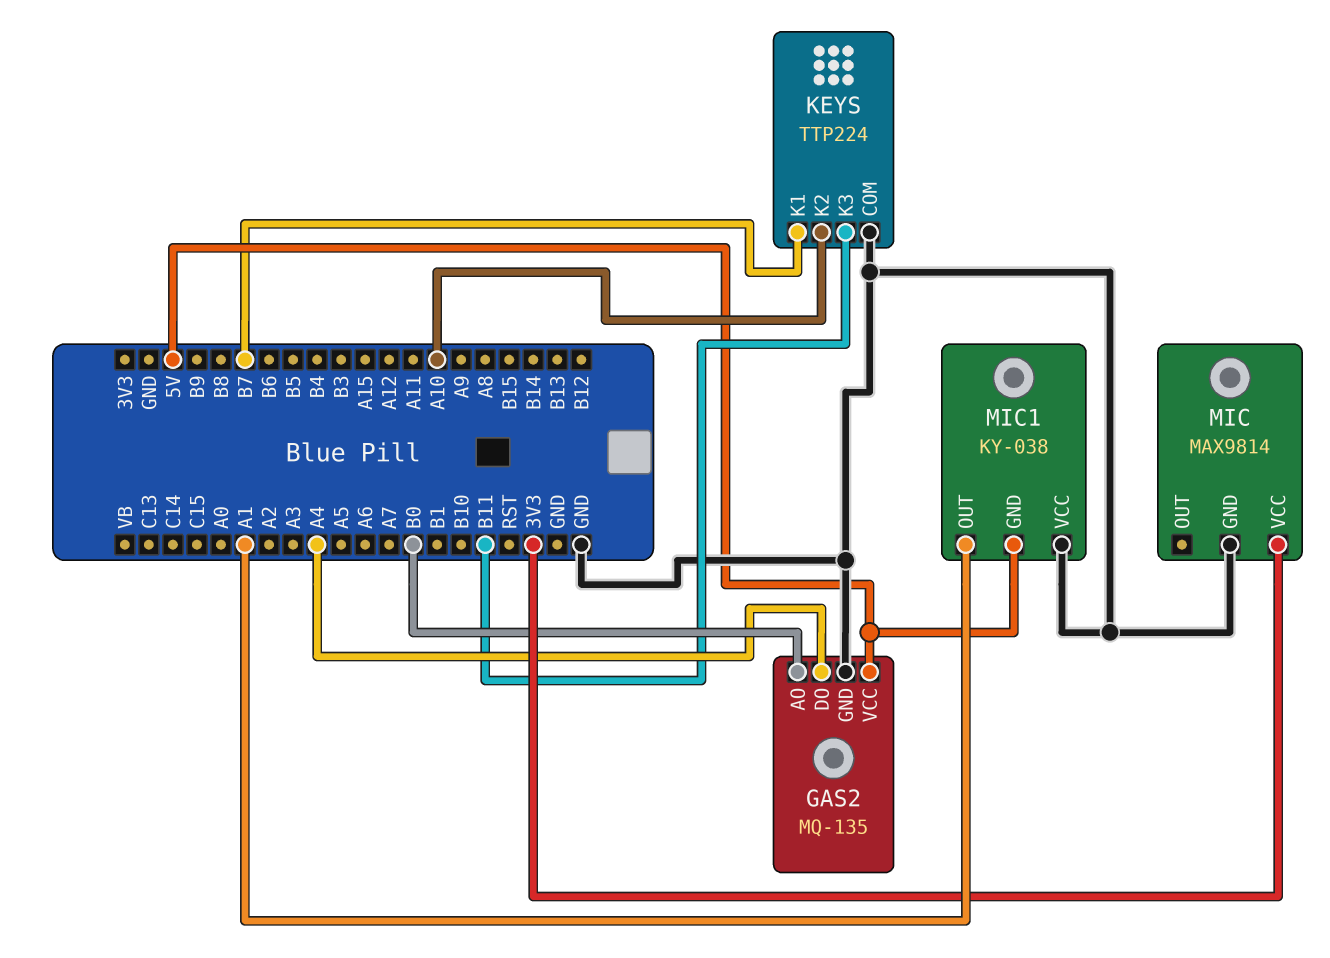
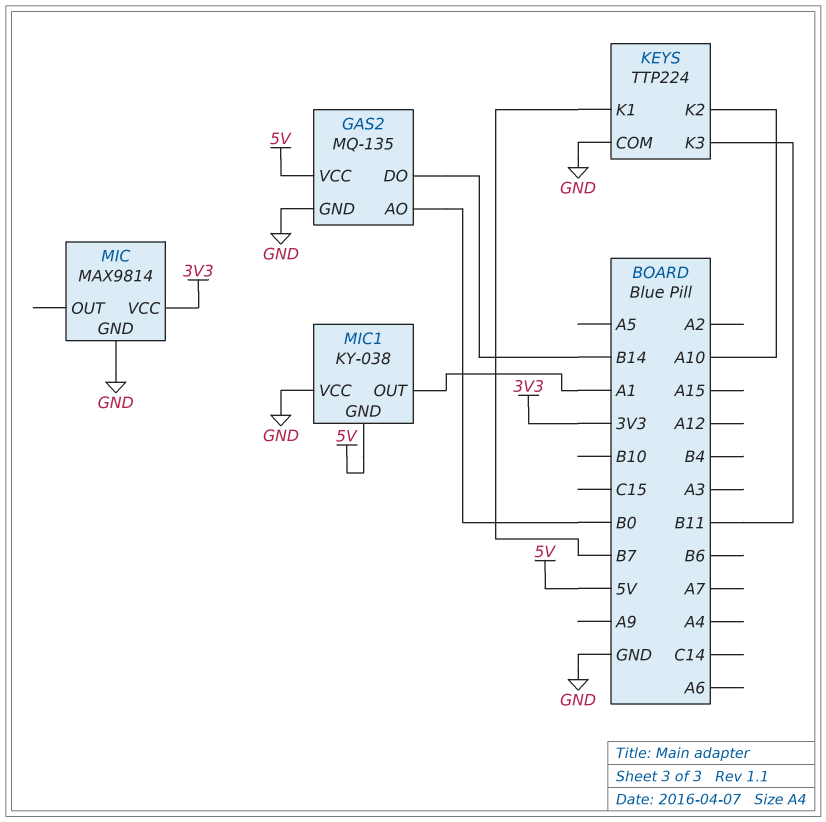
GAS2 pin DO: A4 -> B14

